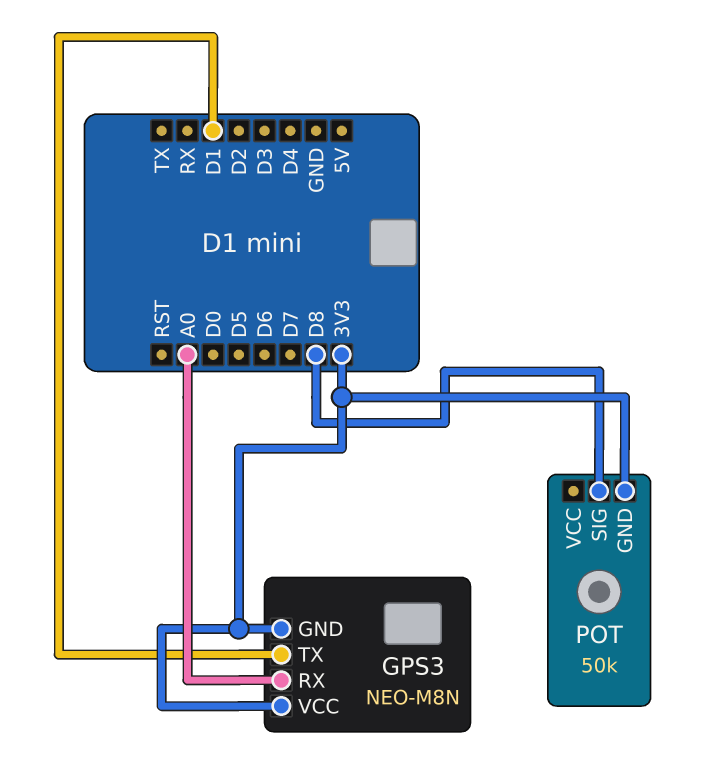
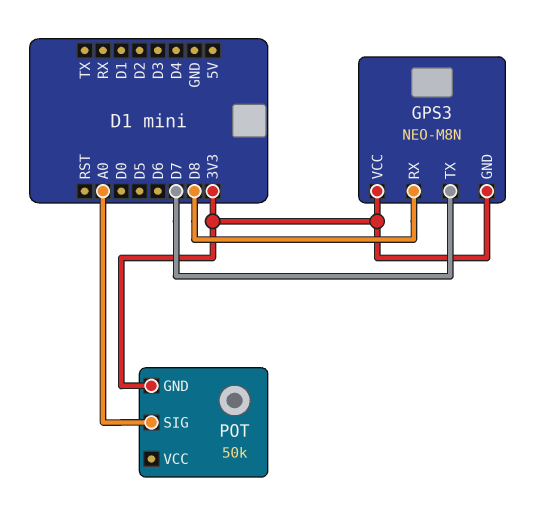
GPS3 pin RX: A0 -> D8
GPS3 pin TX: D1 -> D7
POT pin SIG: D8 -> A0

